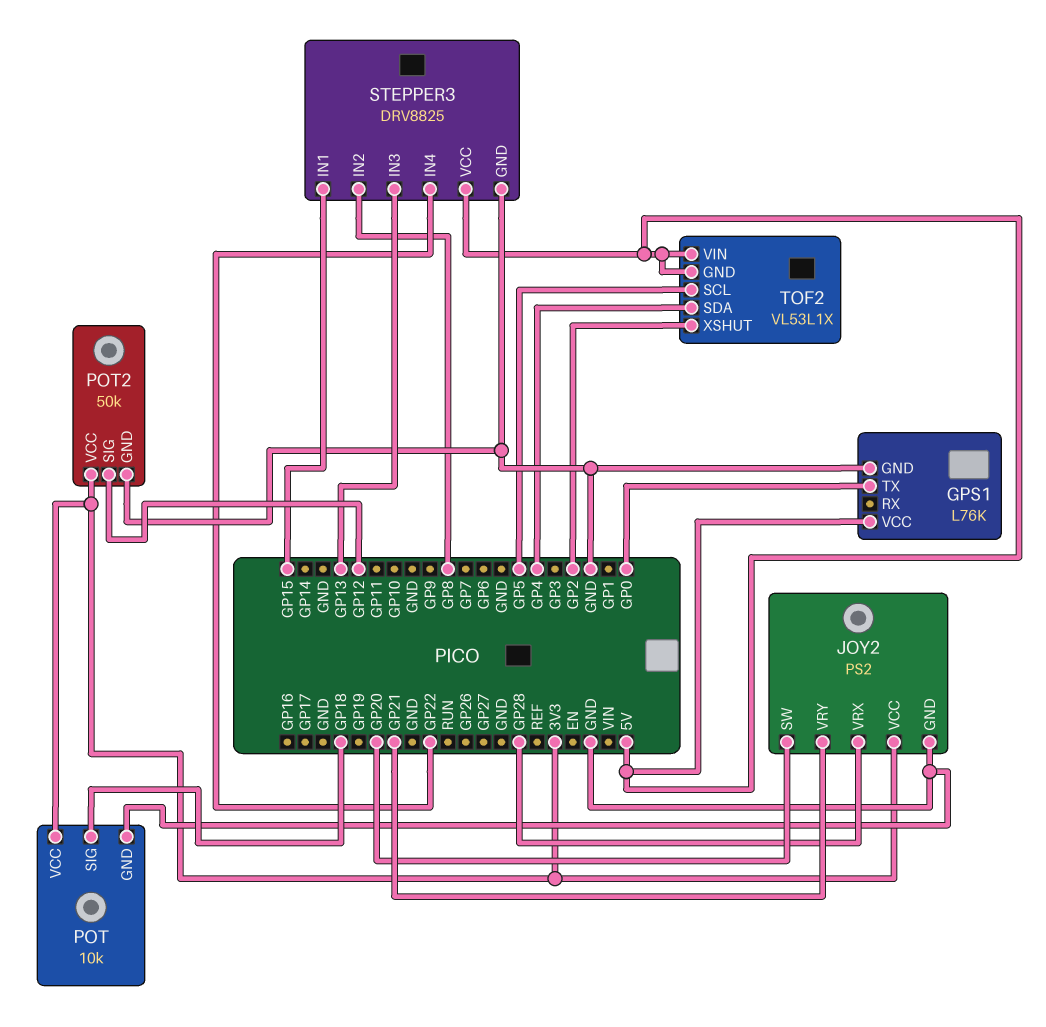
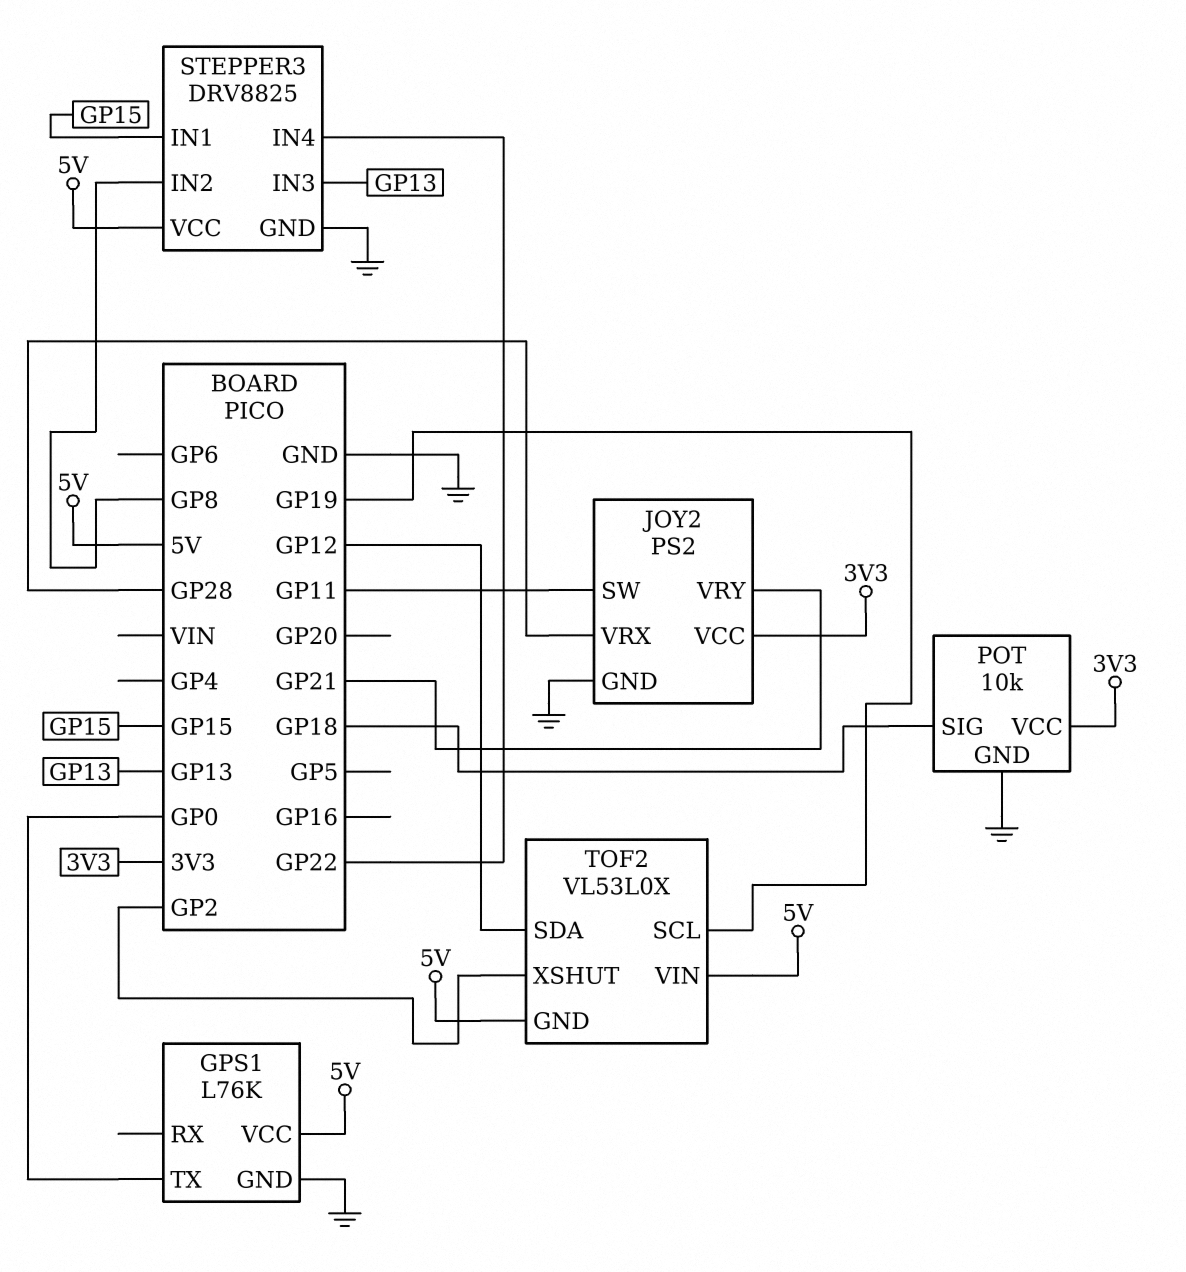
JOY2 pin SW: GP20 -> GP11
POT2: 50k -> none
POT2 pin GND: GND -> none
POT2 pin SIG: GP12 -> none
POT2 pin VCC: 3V3 -> none
TOF2: VL53L1X -> VL53L0X
TOF2 pin SCL: GP5 -> GP19
TOF2 pin SDA: GP4 -> GP12

